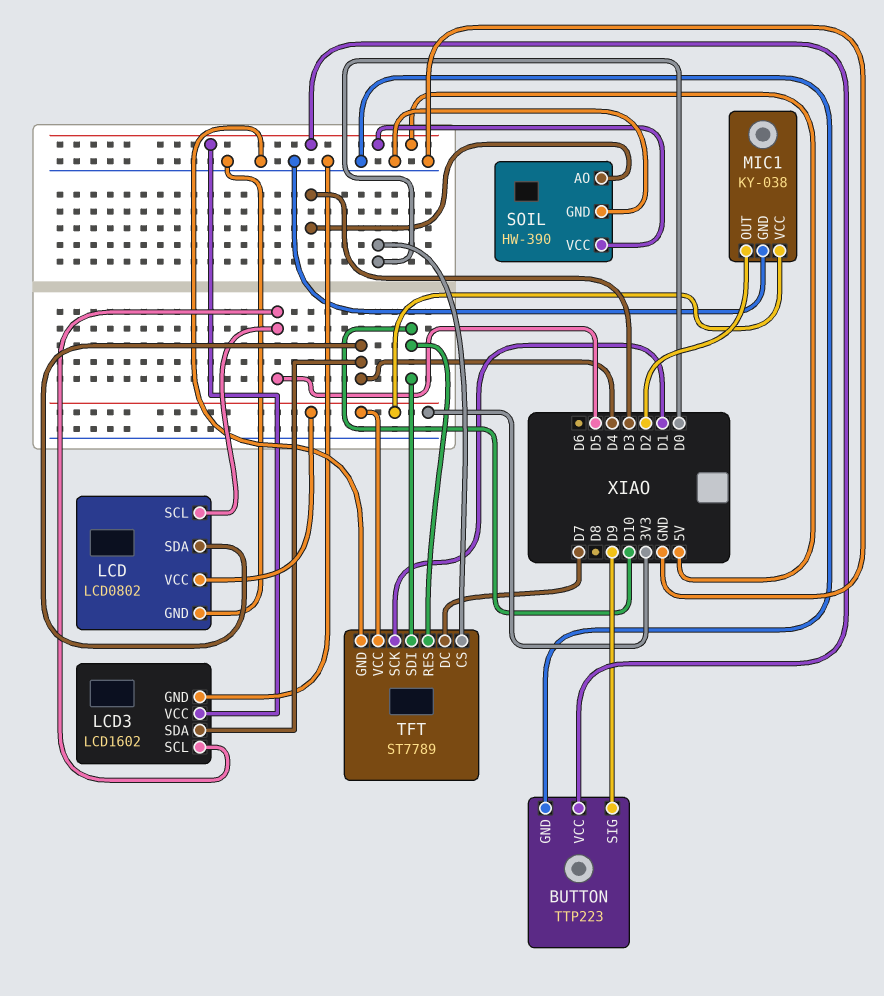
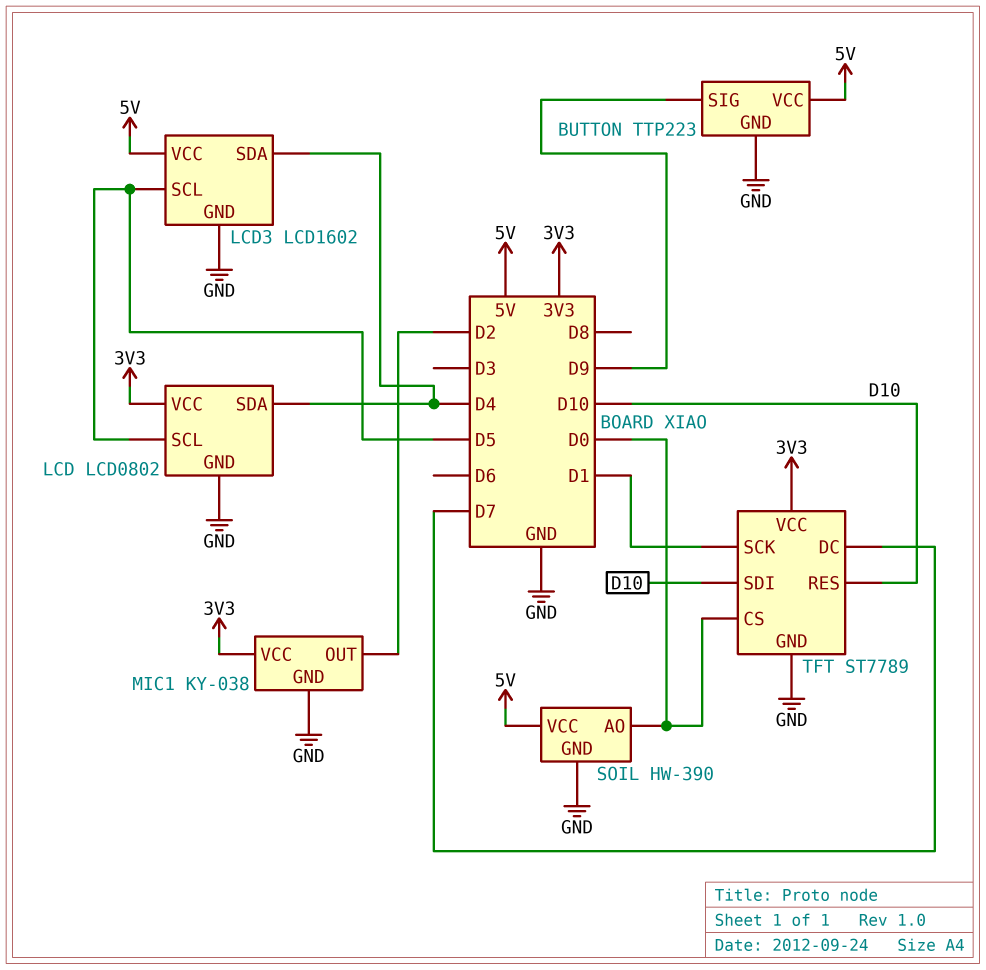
SOIL pin AO: D3 -> D0

